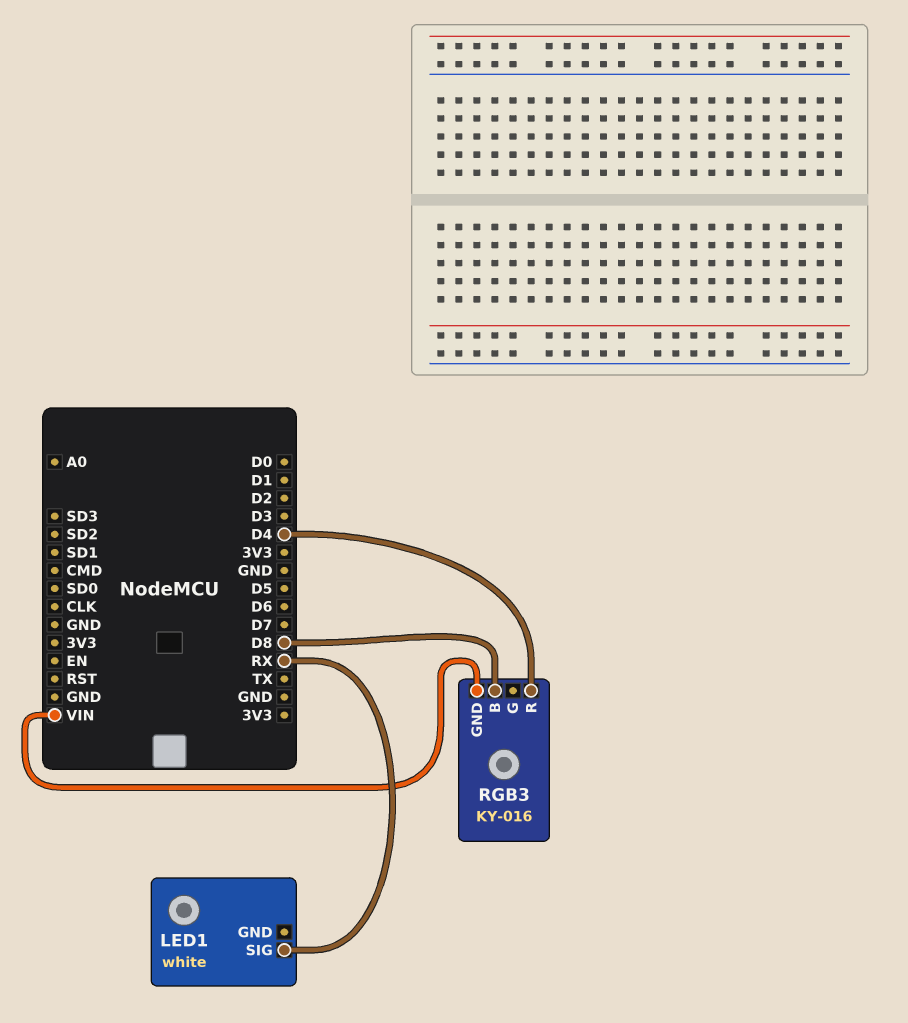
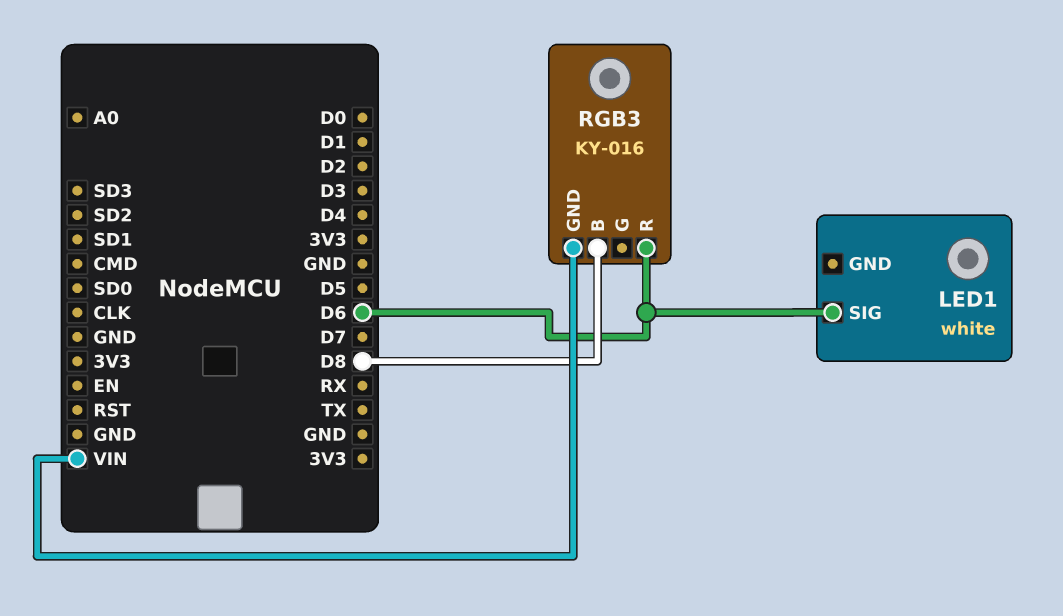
LED1 pin SIG: RX -> D6
RGB3 pin R: D4 -> D6

